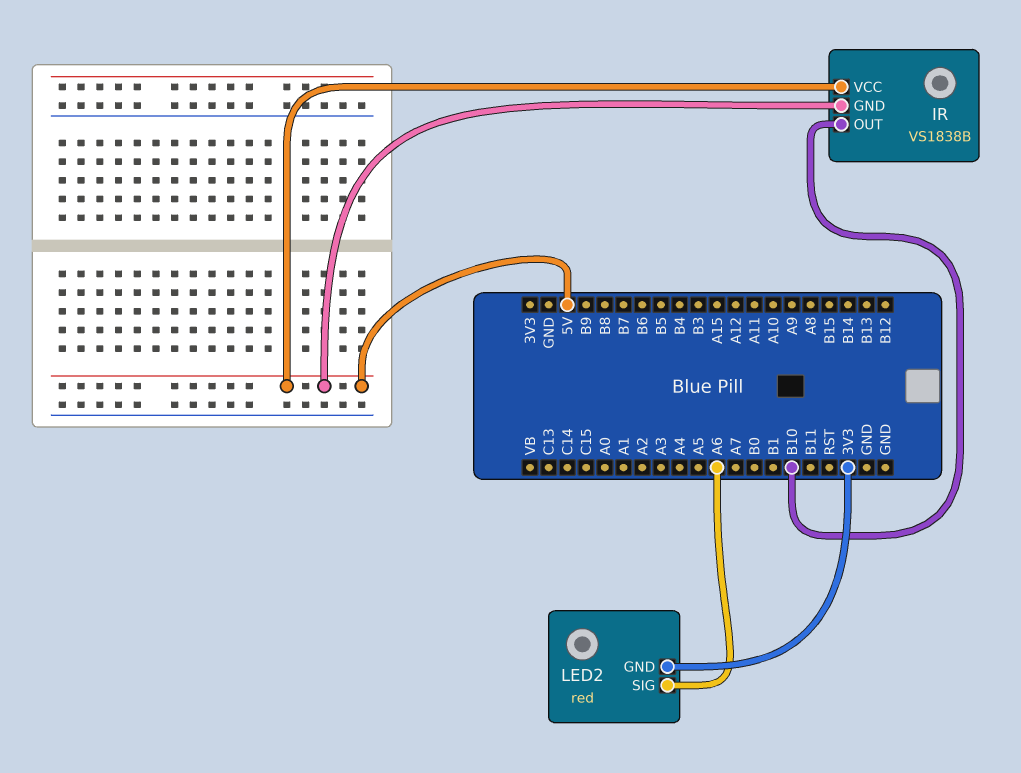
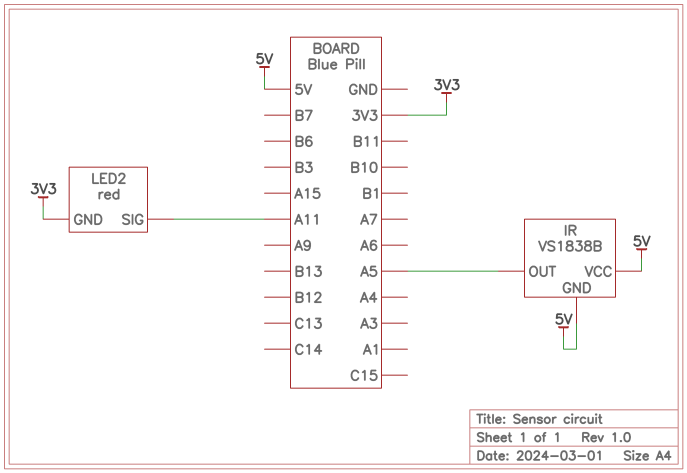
IR pin OUT: B10 -> A5
LED2 pin SIG: A6 -> A11

